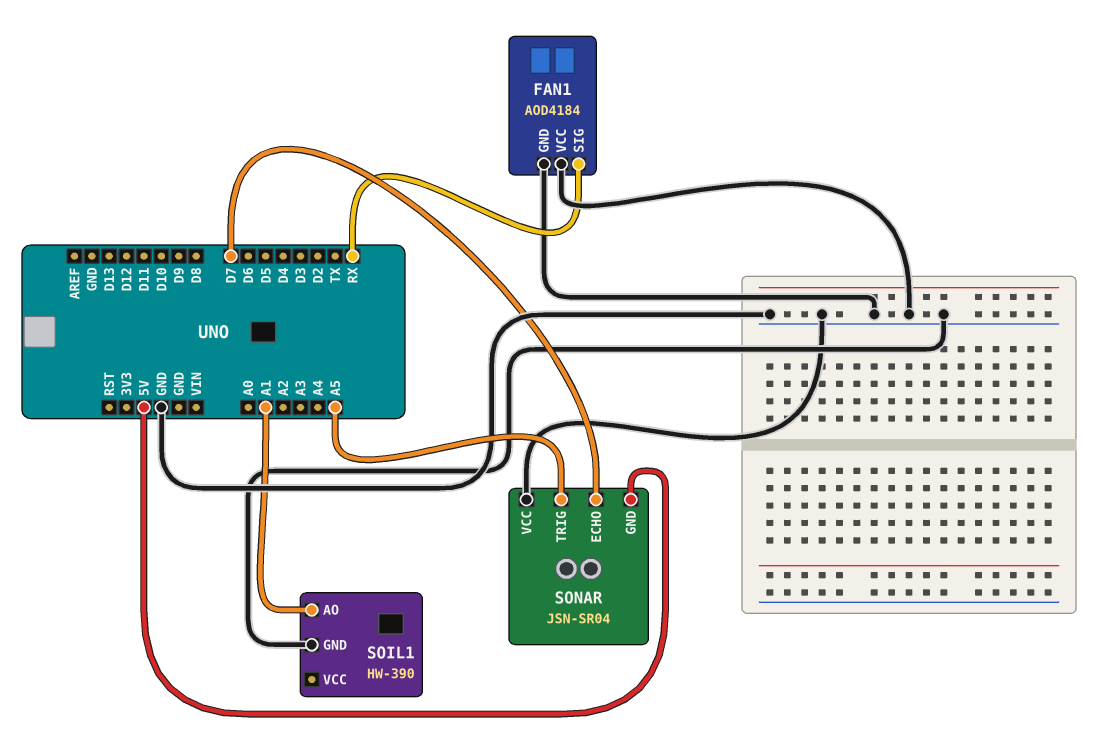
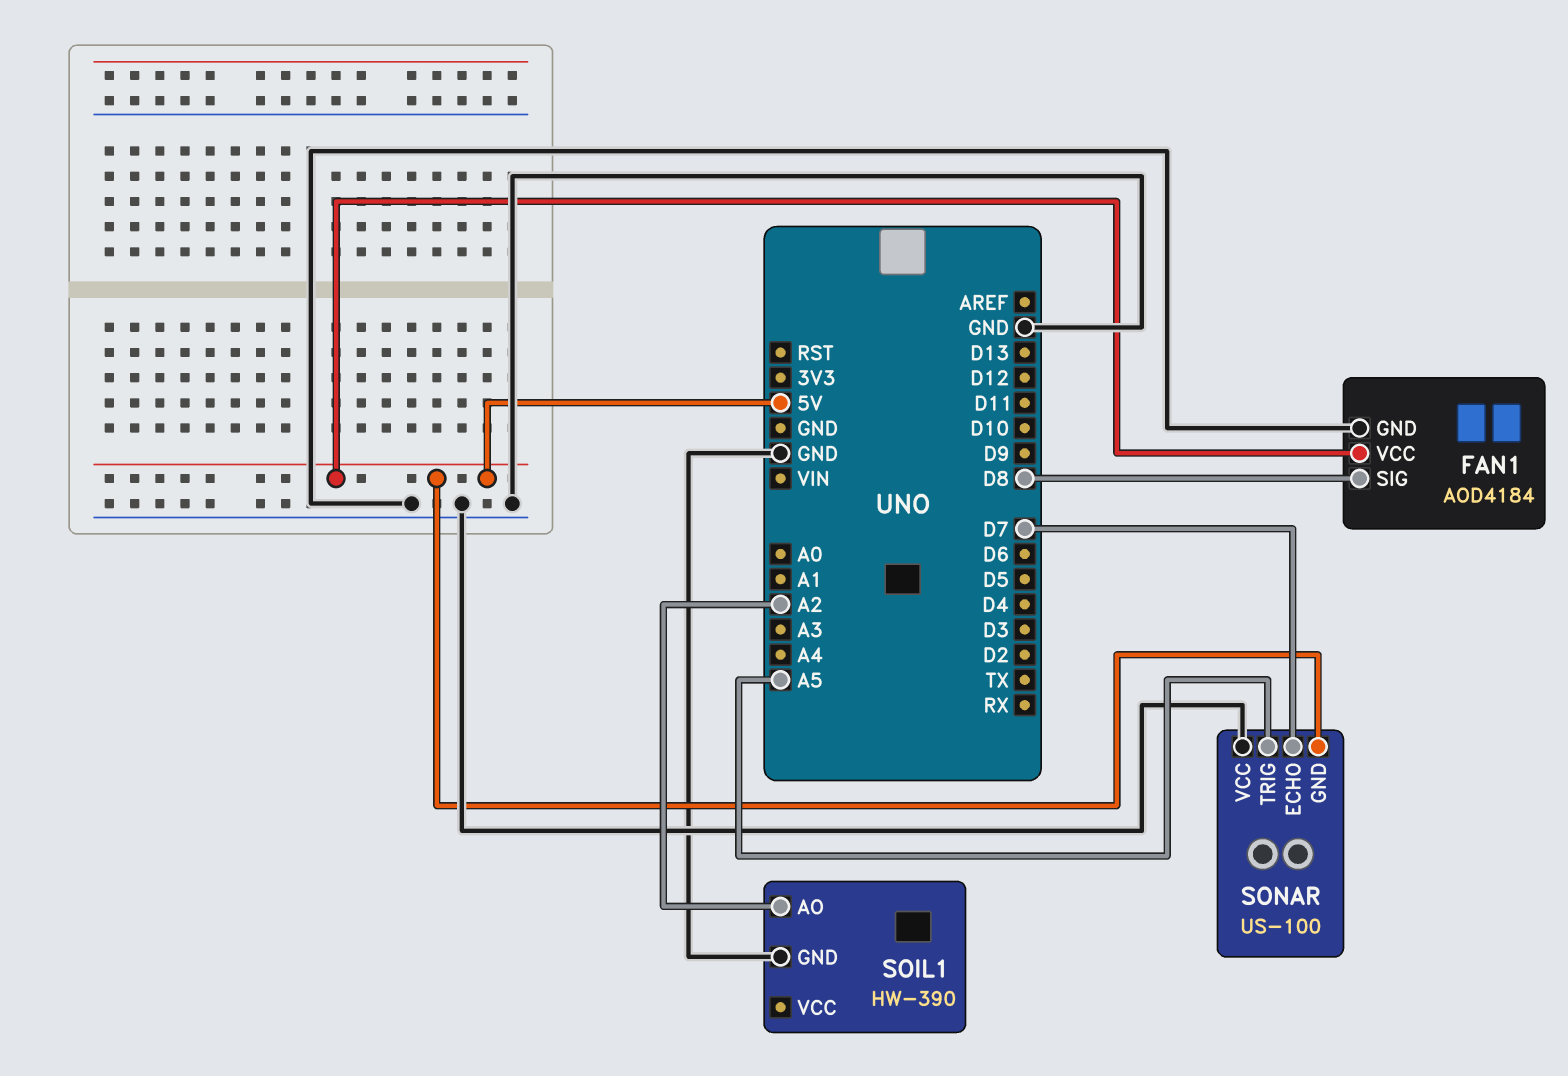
FAN1 pin SIG: RX -> D8
FAN1 pin VCC: GND -> 5V
SOIL1 pin AO: A1 -> A2
SONAR: JSN-SR04 -> US-100

